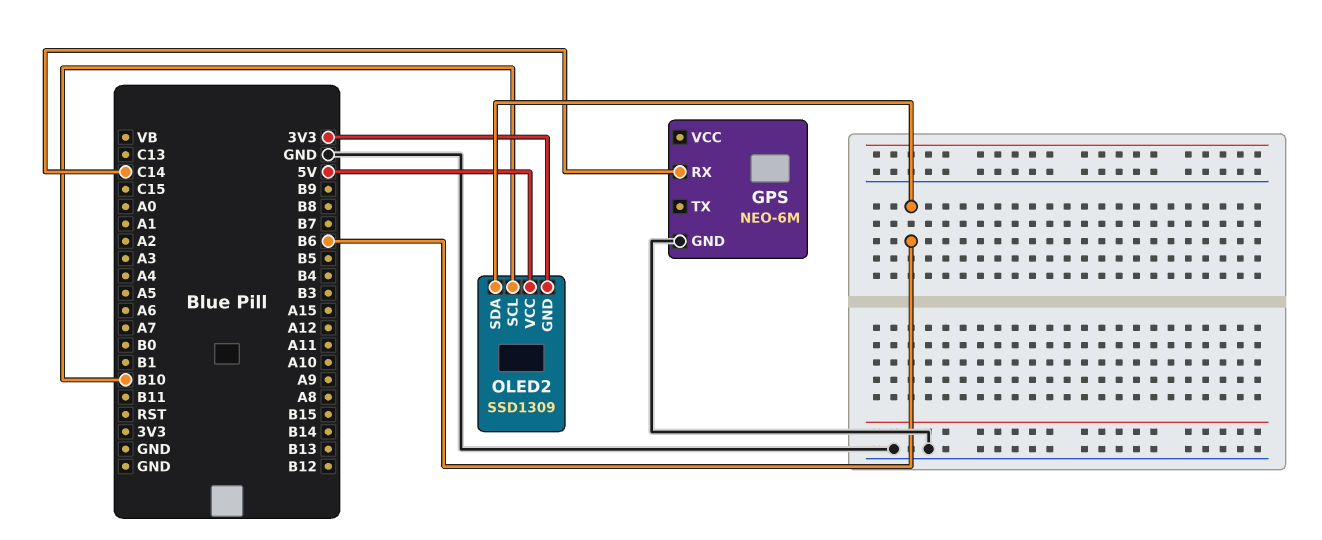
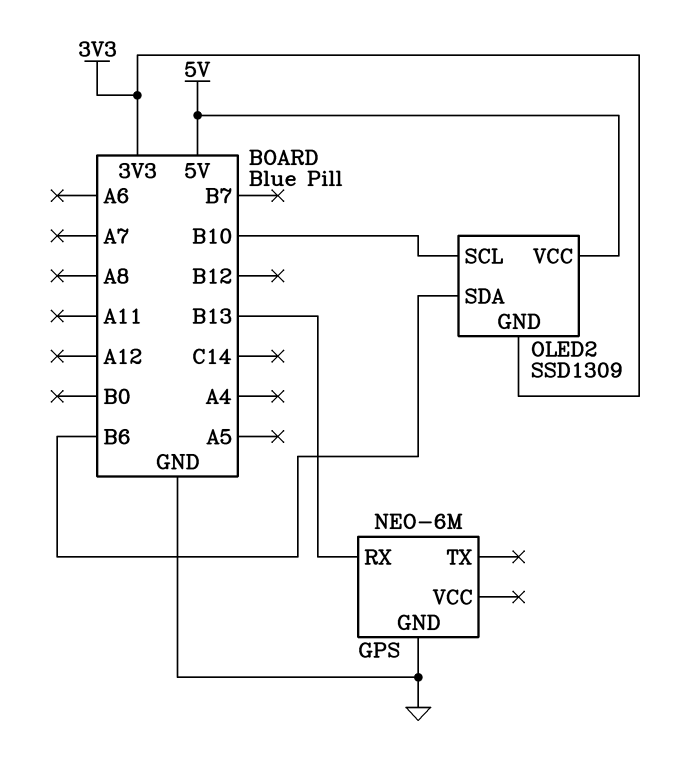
GPS pin RX: C14 -> B13

